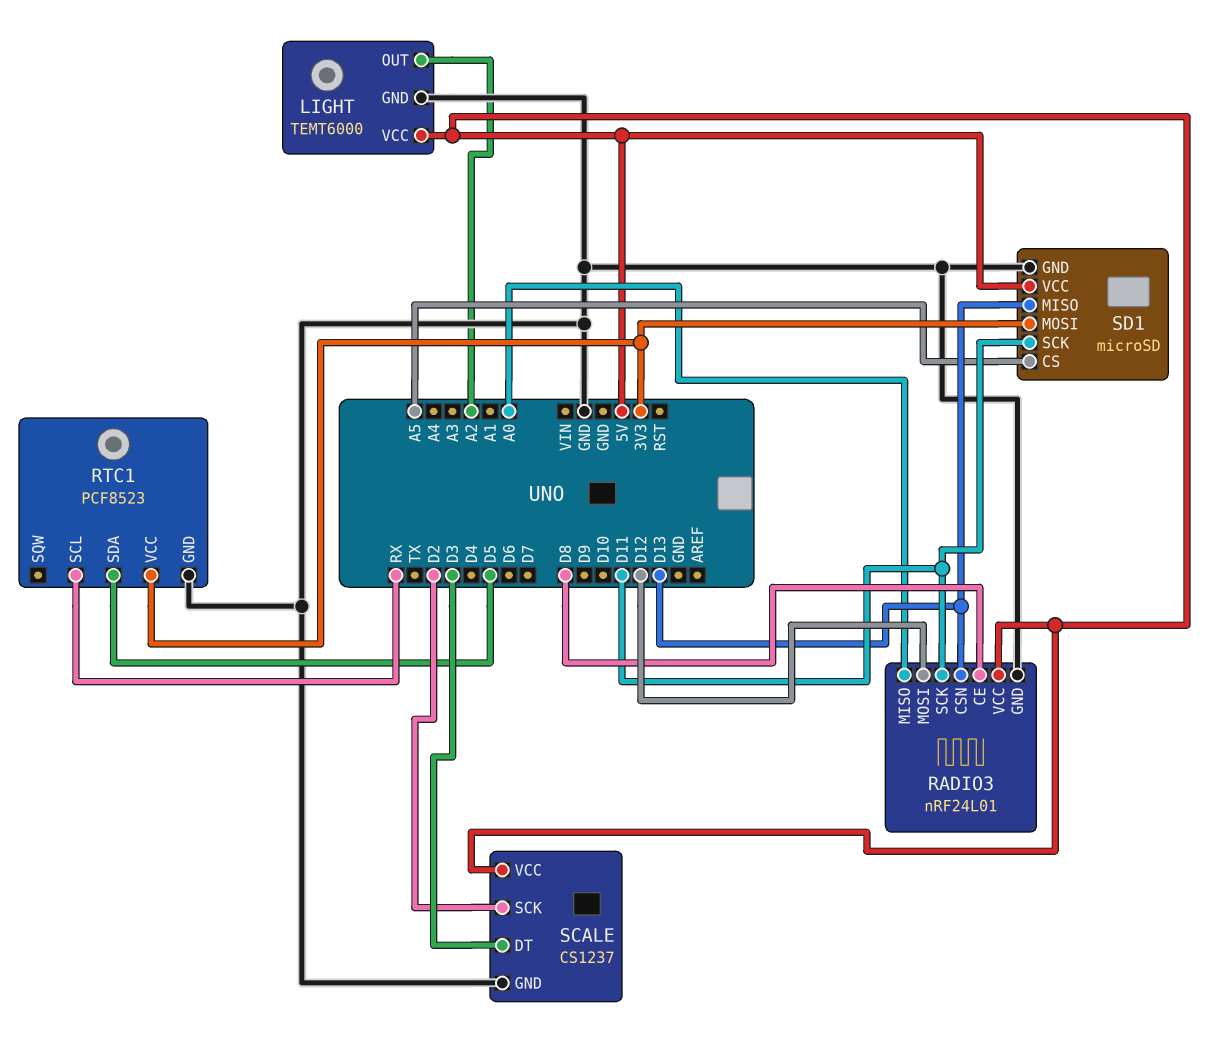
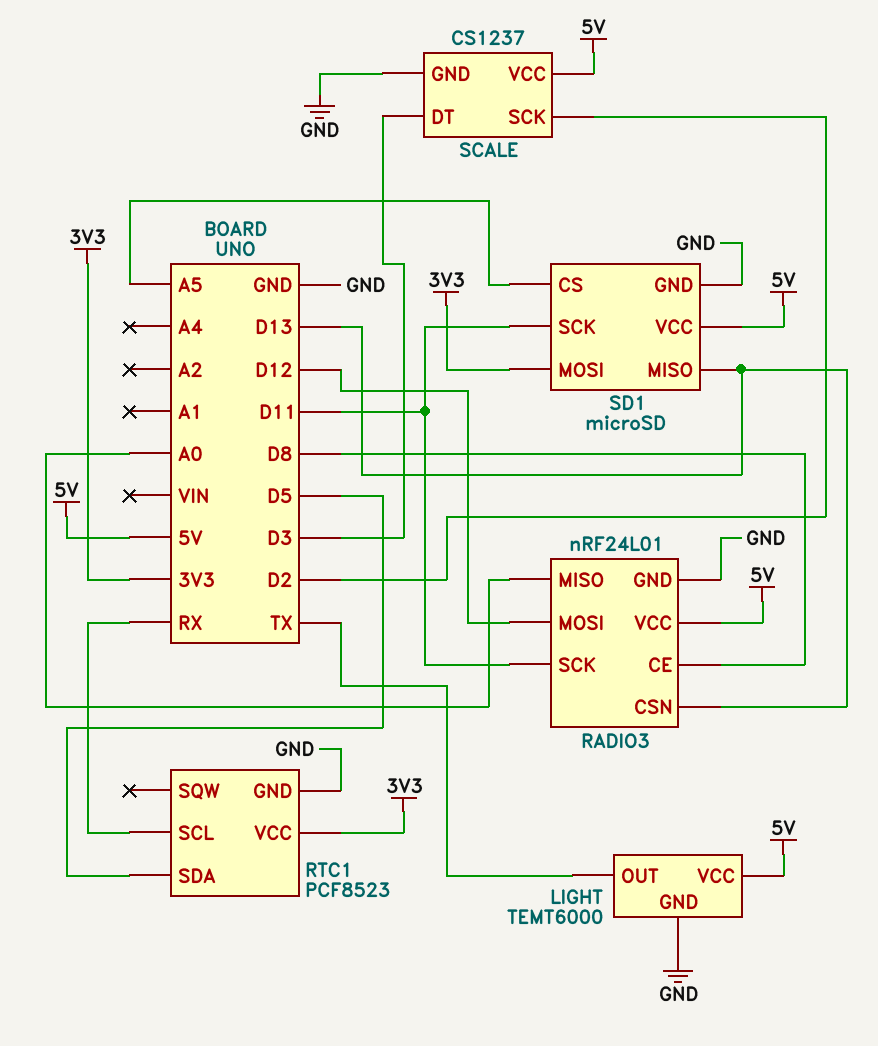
LIGHT pin OUT: A2 -> TX

